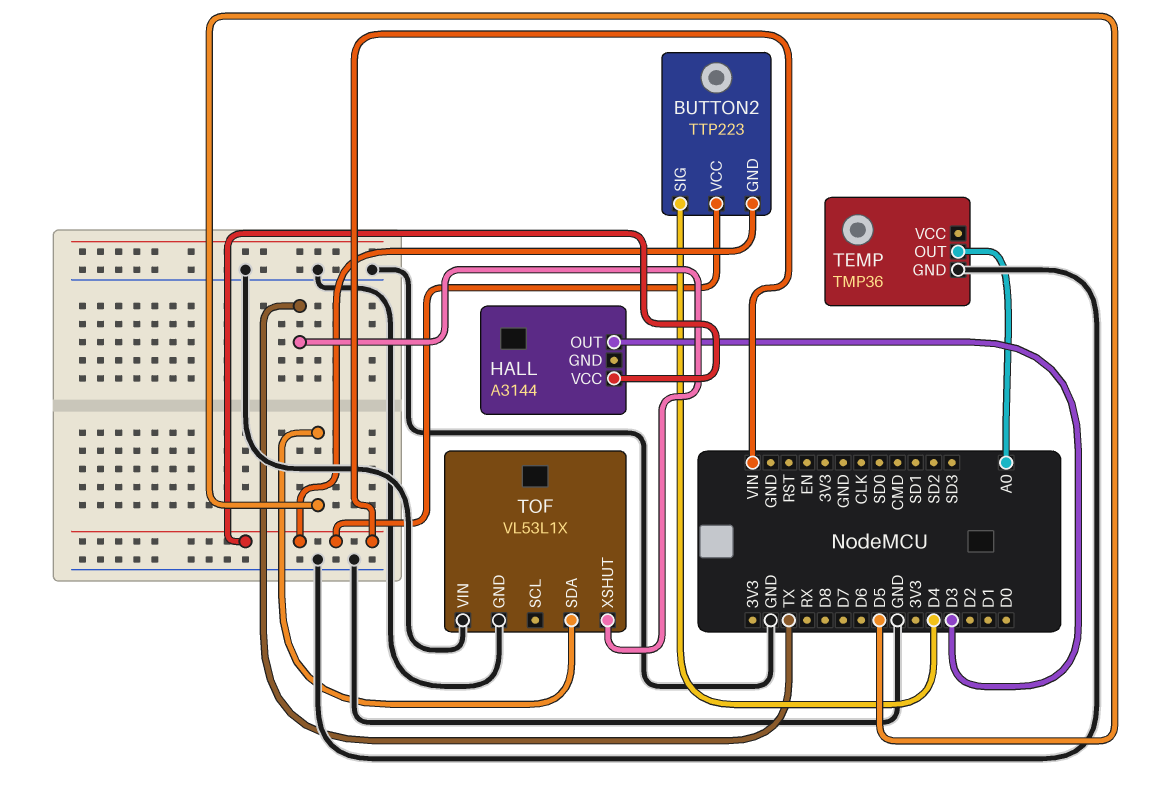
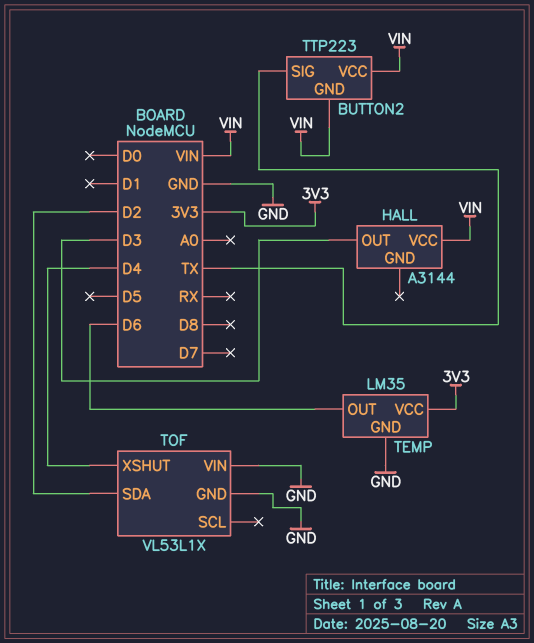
BUTTON2 pin SIG: D4 -> TX
TEMP: TMP36 -> LM35
TEMP pin OUT: A0 -> D6
TEMP pin VCC: none -> 3V3
TOF pin SDA: D5 -> D2
TOF pin XSHUT: TX -> D4

